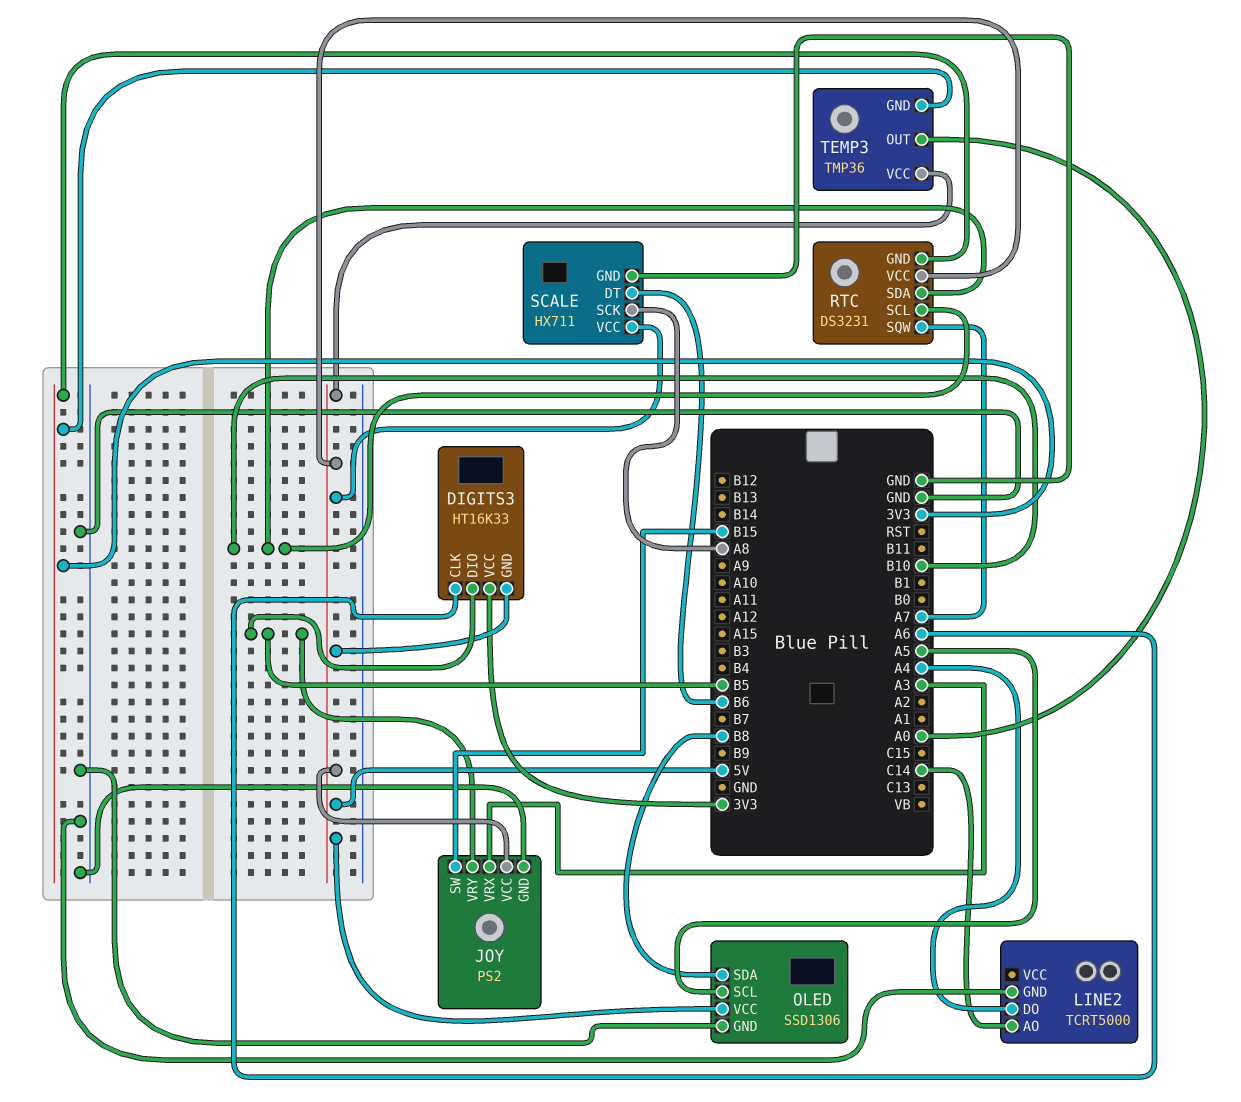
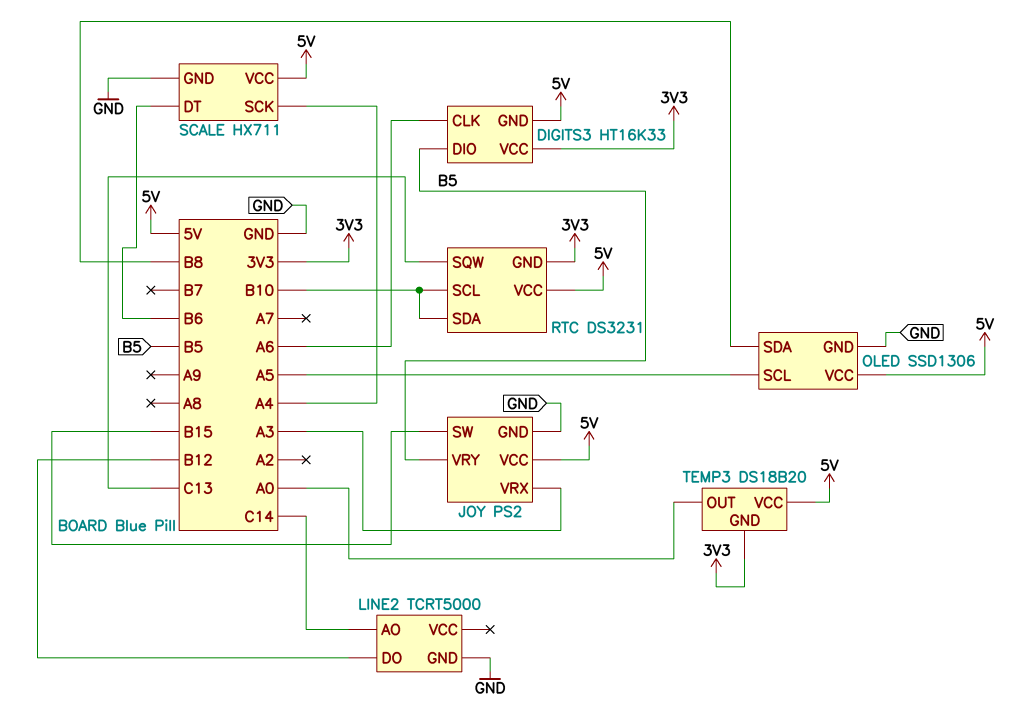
LINE2 pin DO: A4 -> B12
RTC pin SQW: A7 -> C13
SCALE pin SCK: A8 -> A4
TEMP3: TMP36 -> DS18B20

